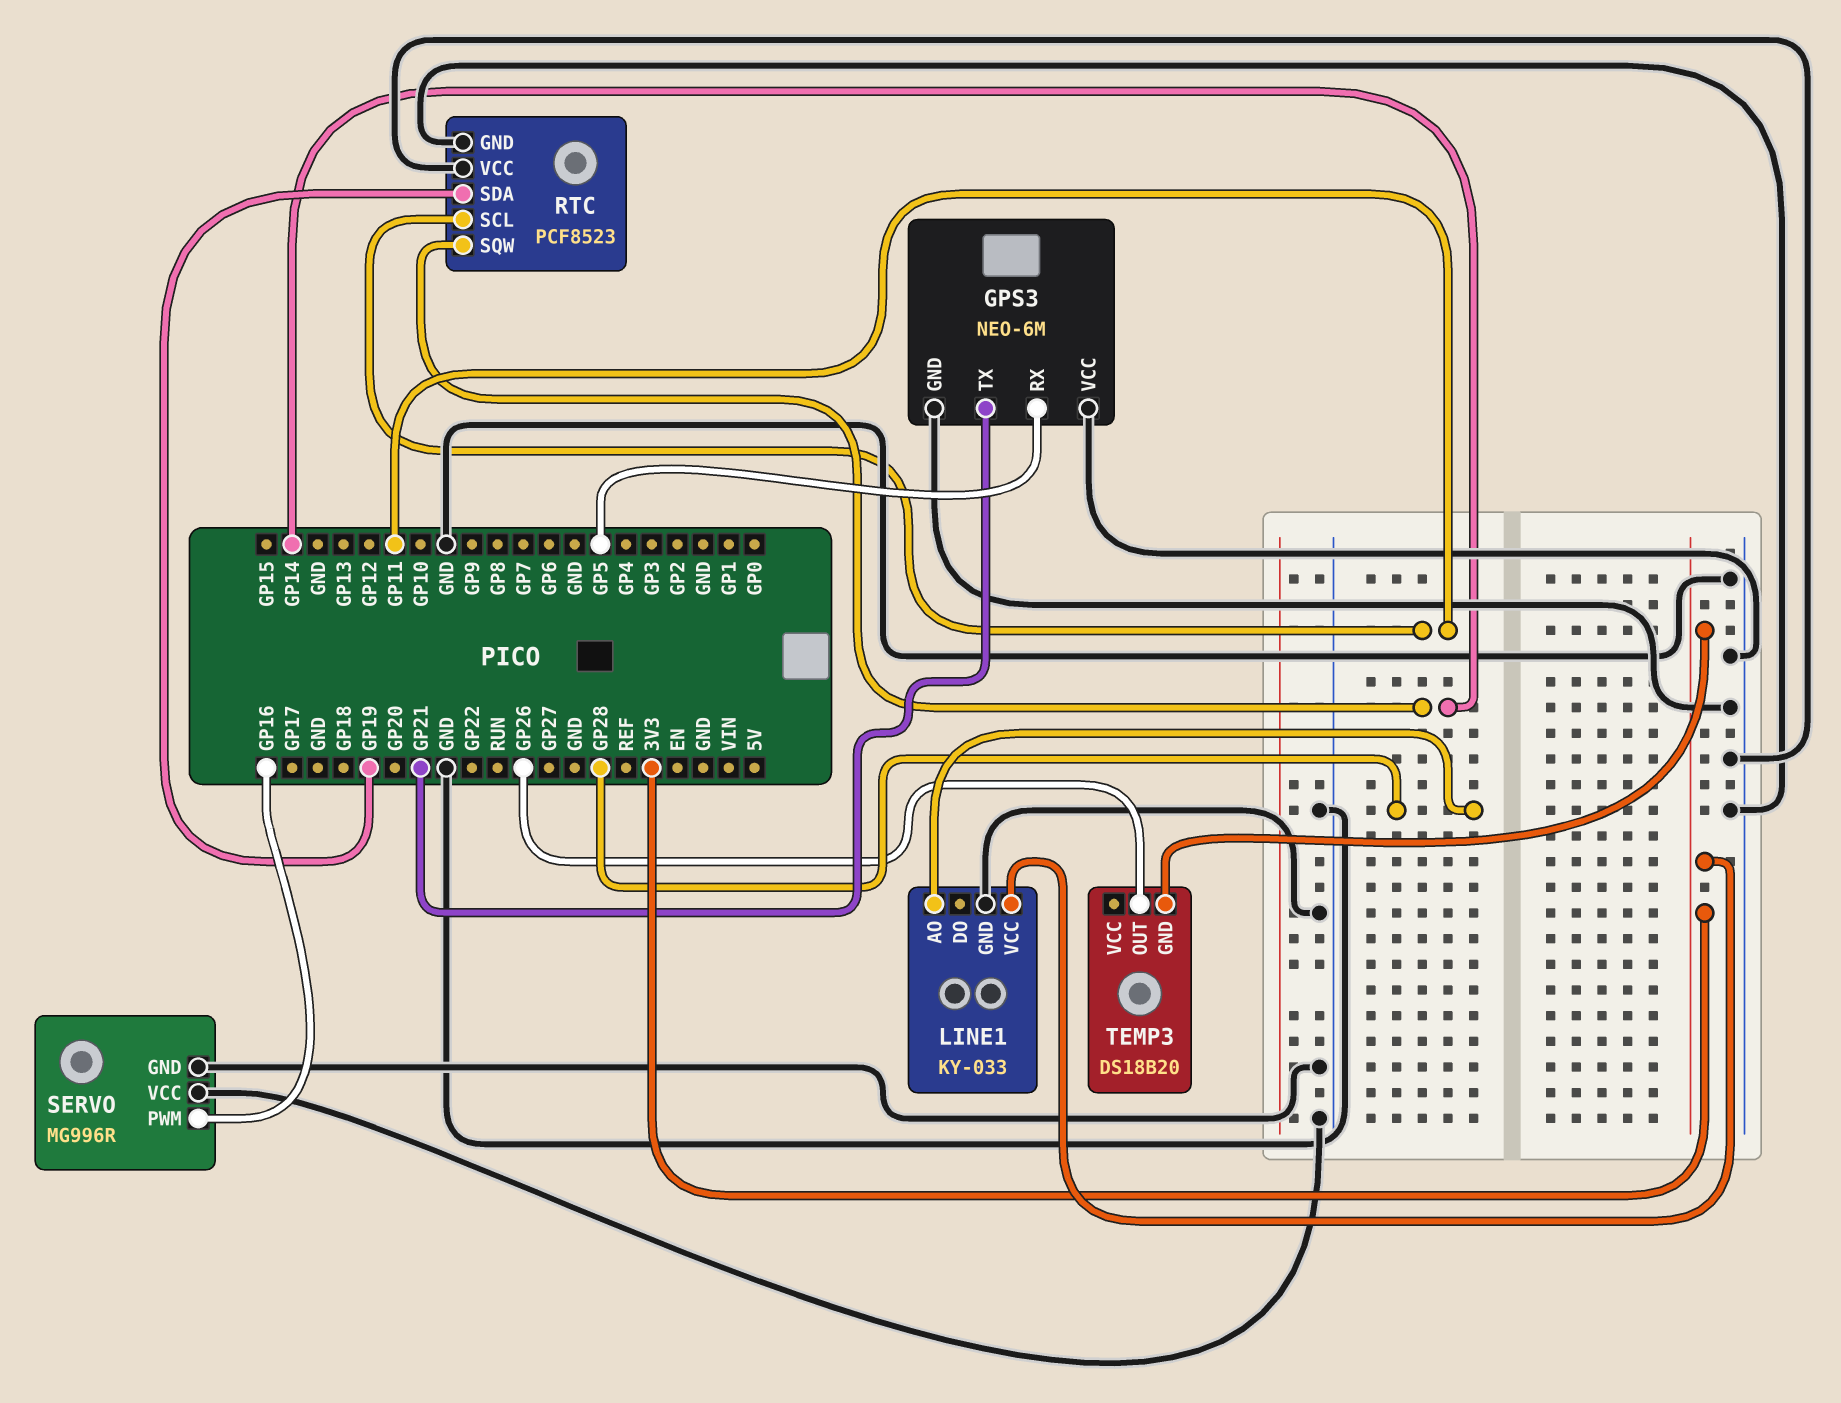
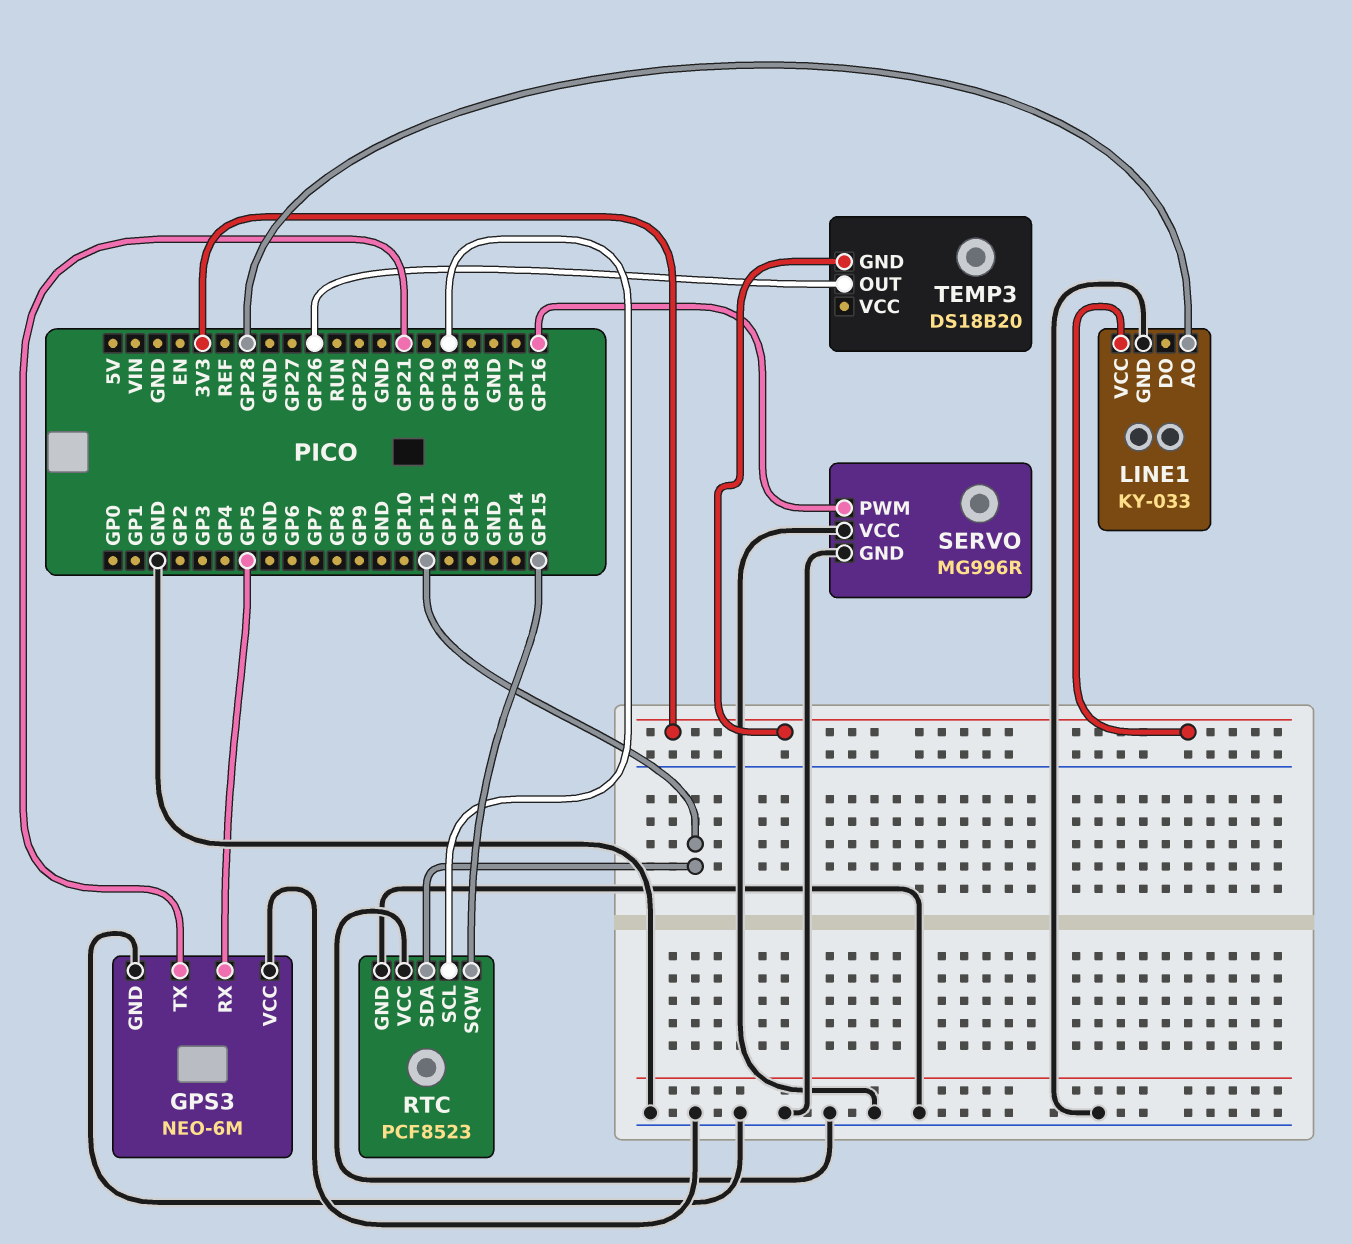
RTC pin SCL: GP11 -> GP19
RTC pin SDA: GP19 -> GP11
RTC pin SQW: GP14 -> GP15

